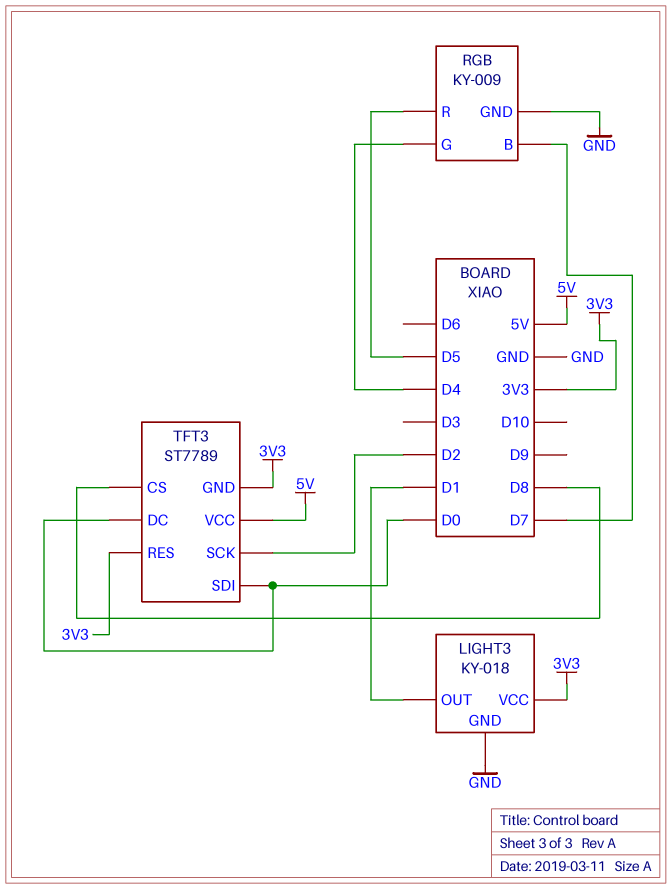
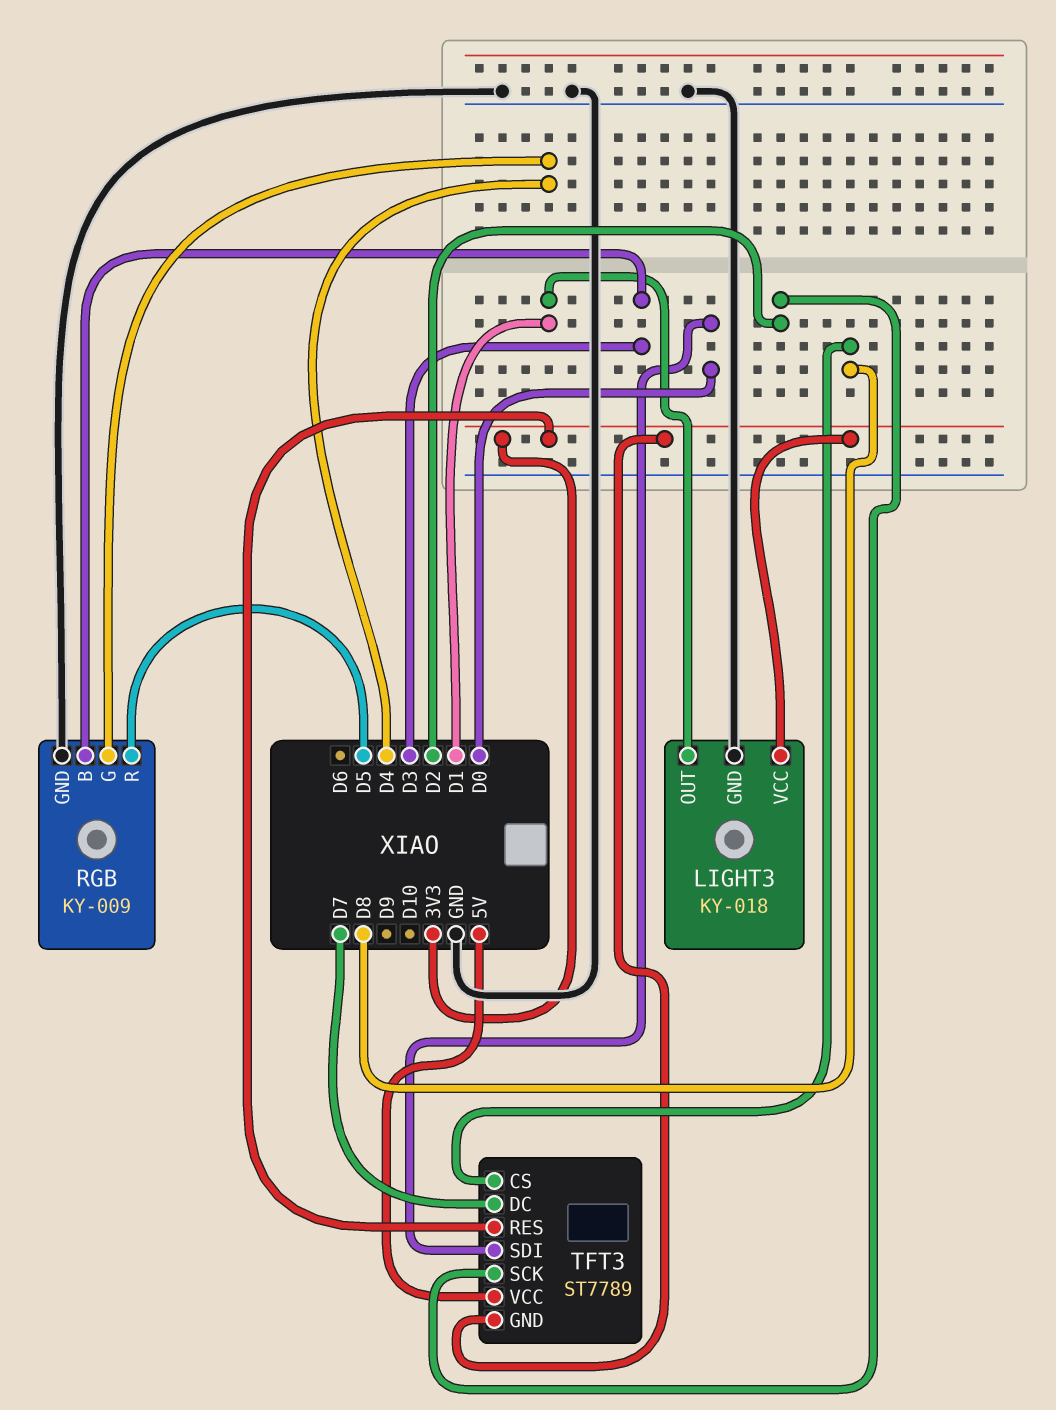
RGB pin B: D7 -> D3
TFT3 pin DC: D0 -> D7

